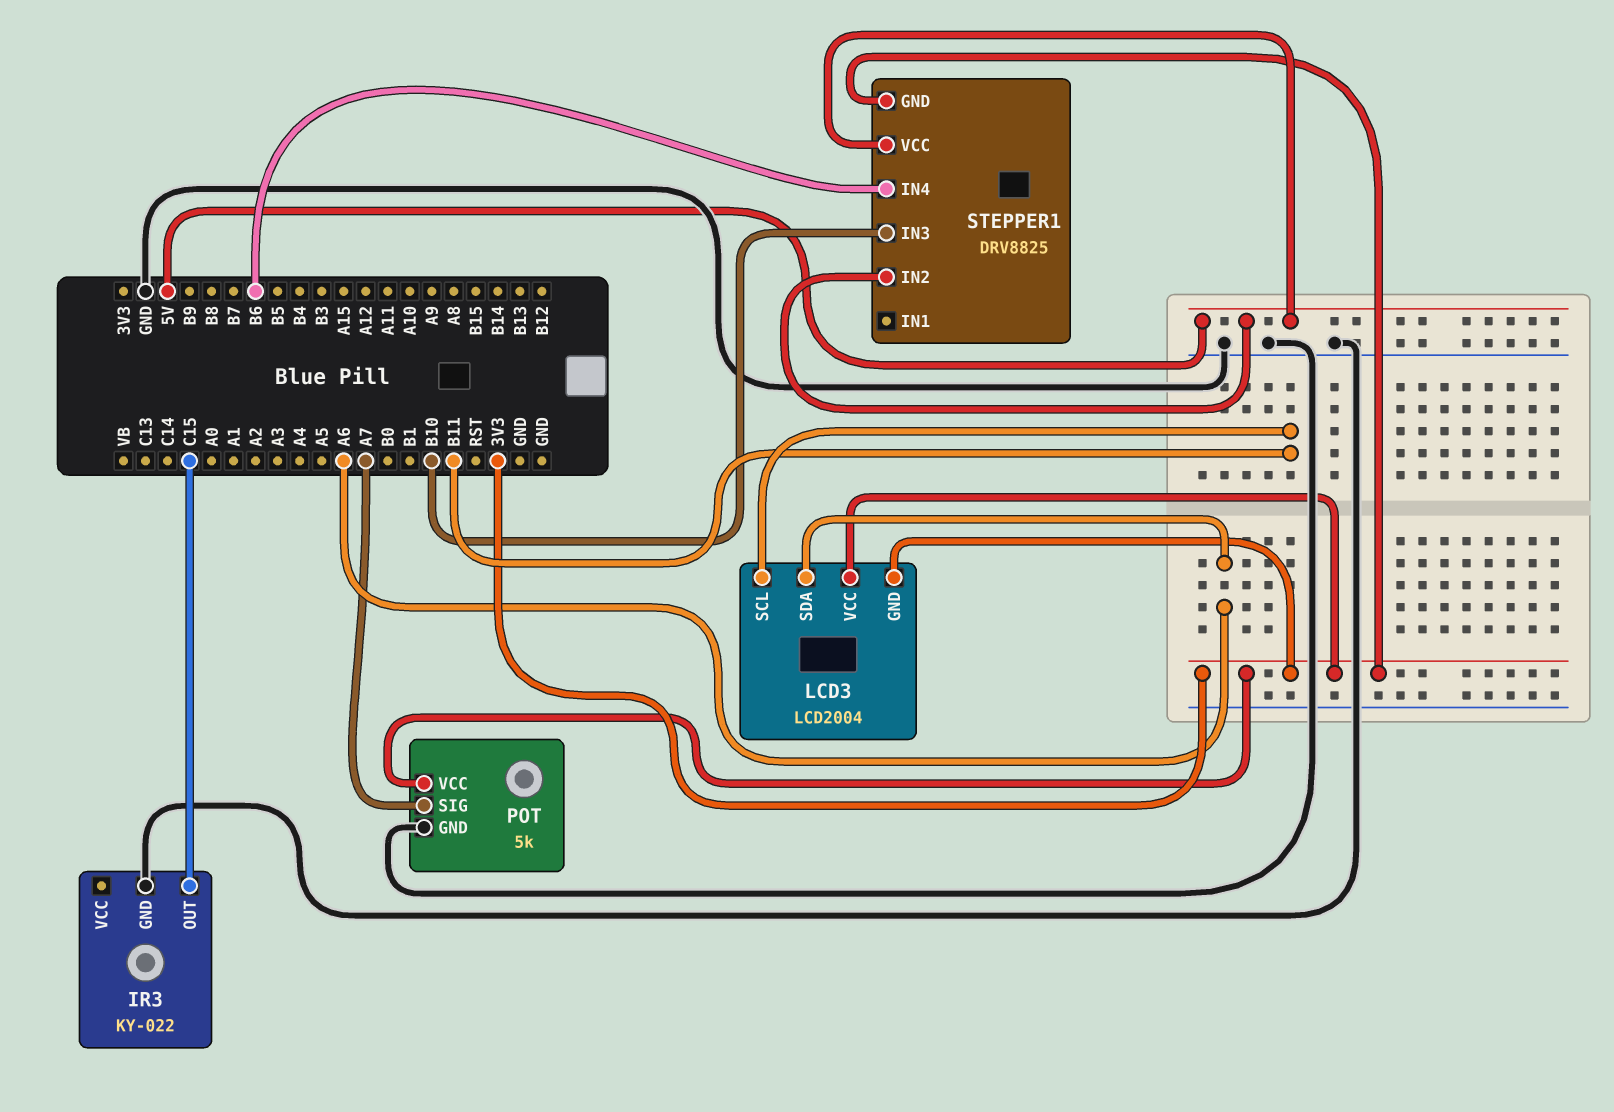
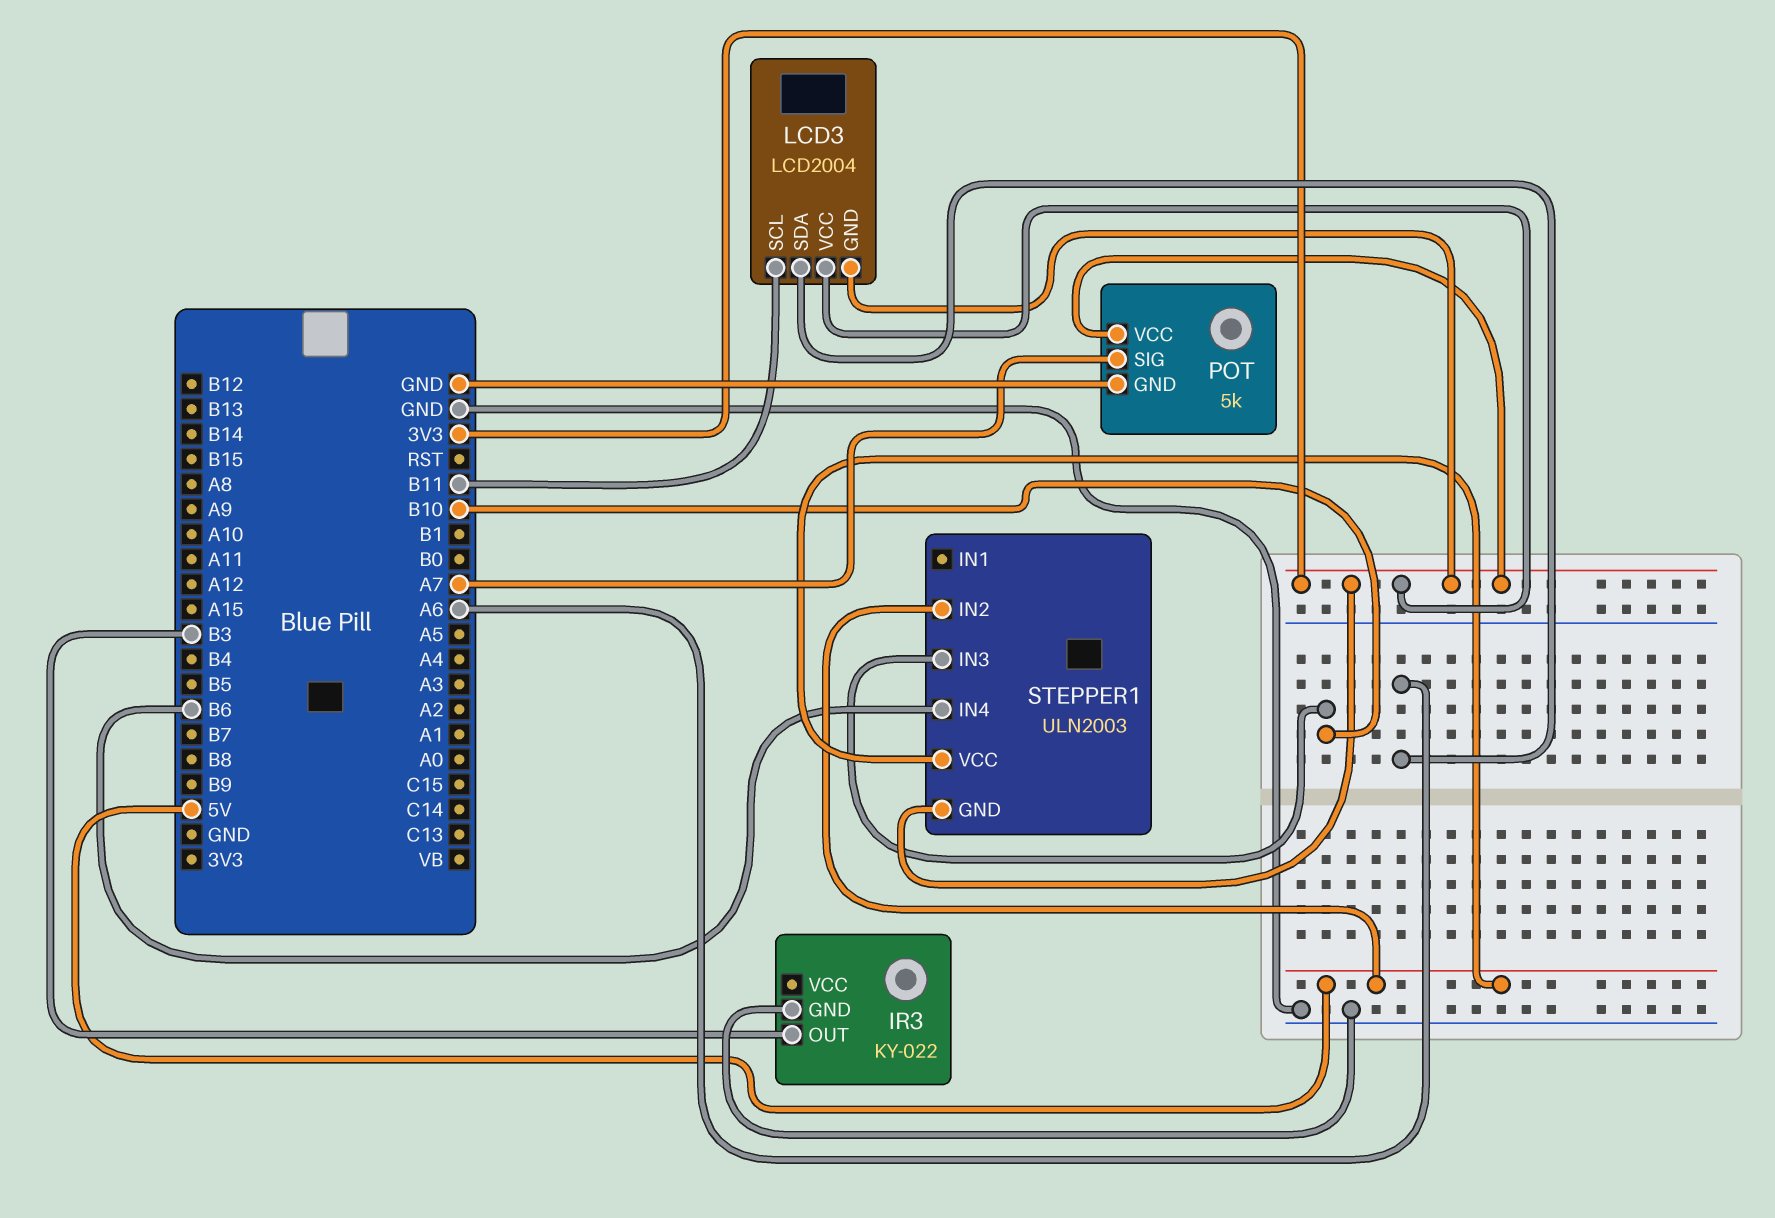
IR3 pin OUT: C15 -> B3
STEPPER1: DRV8825 -> ULN2003

